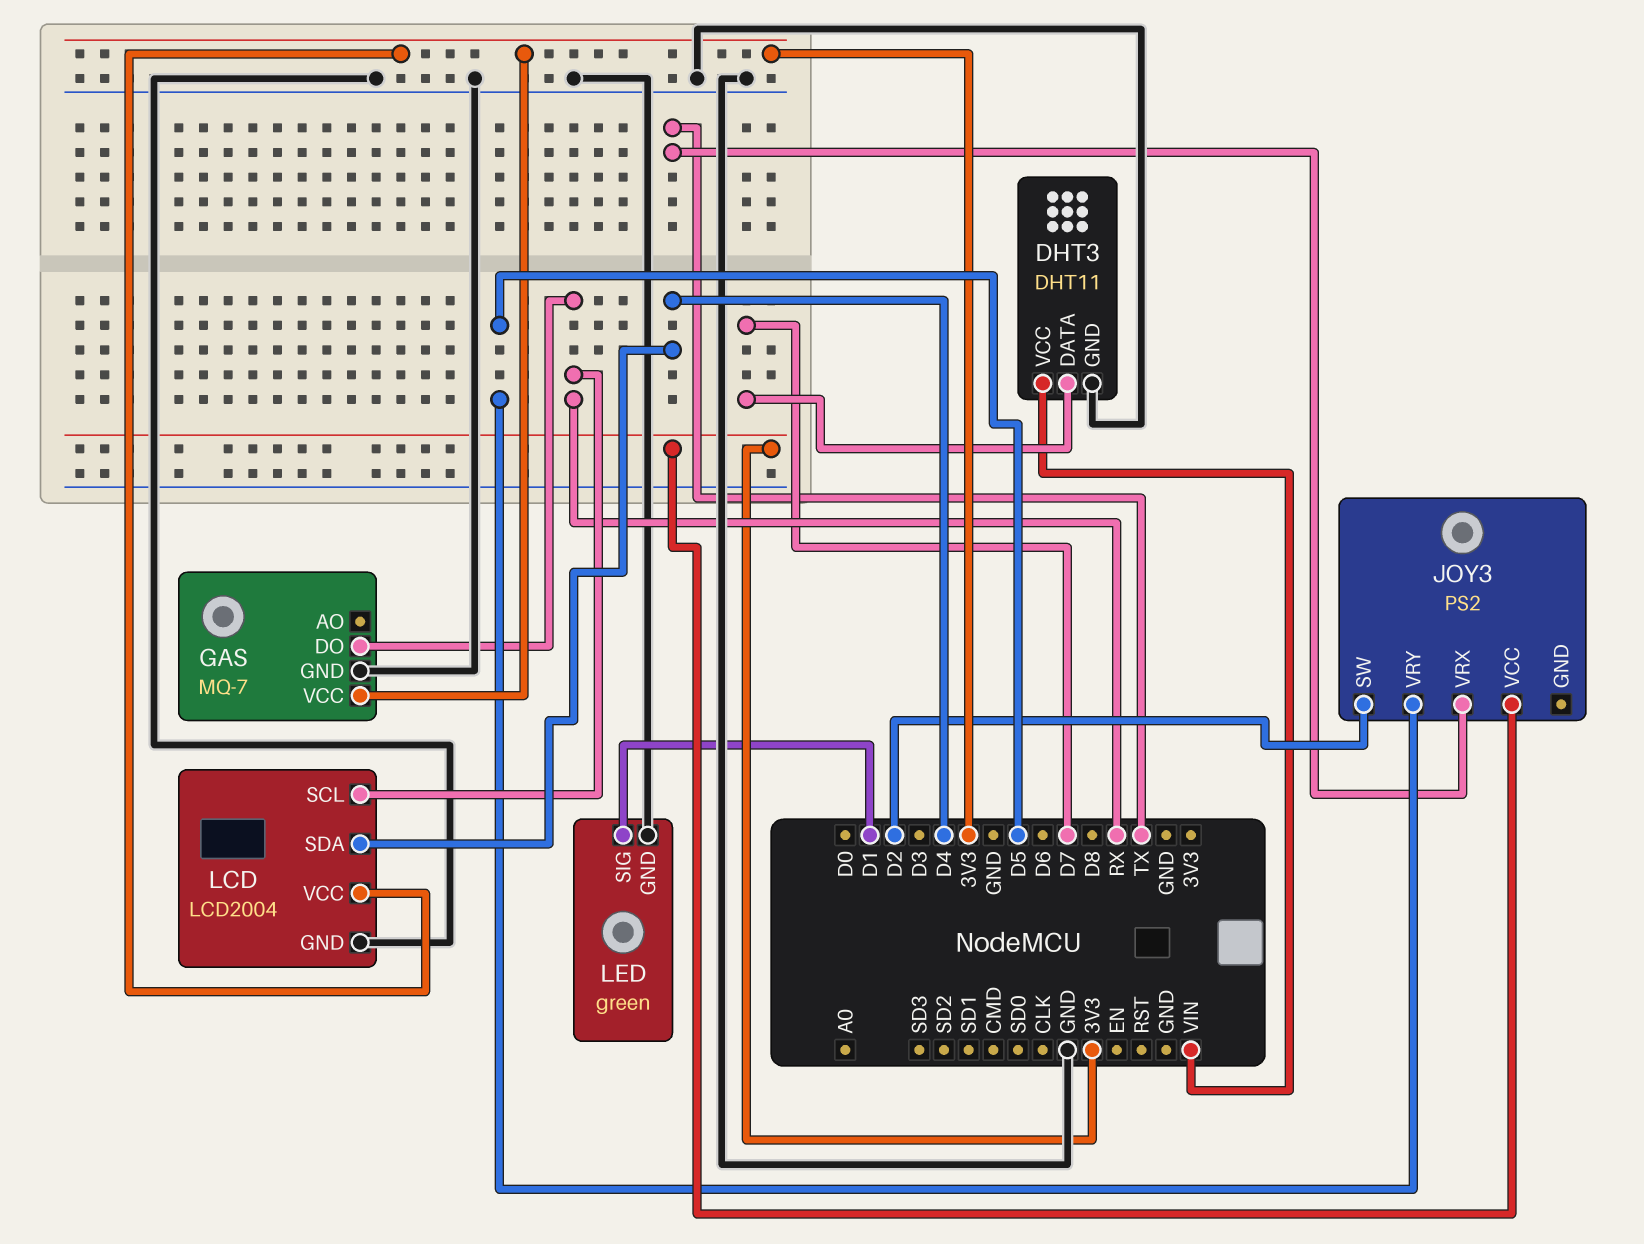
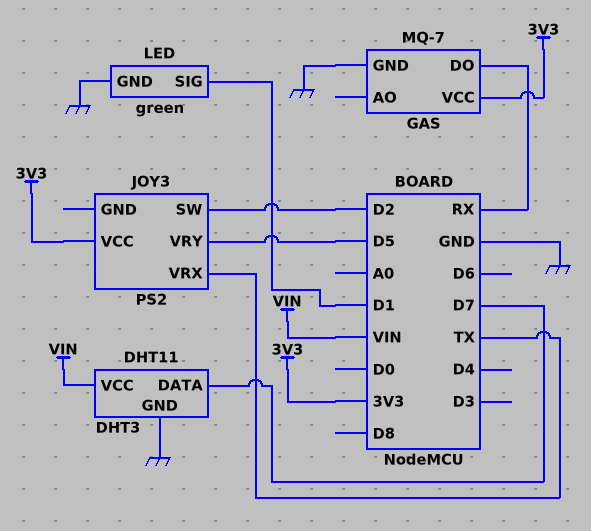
LCD: LCD2004 -> none
LCD pin GND: GND -> none
LCD pin SCL: RX -> none
LCD pin SDA: D4 -> none
LCD pin VCC: 3V3 -> none

